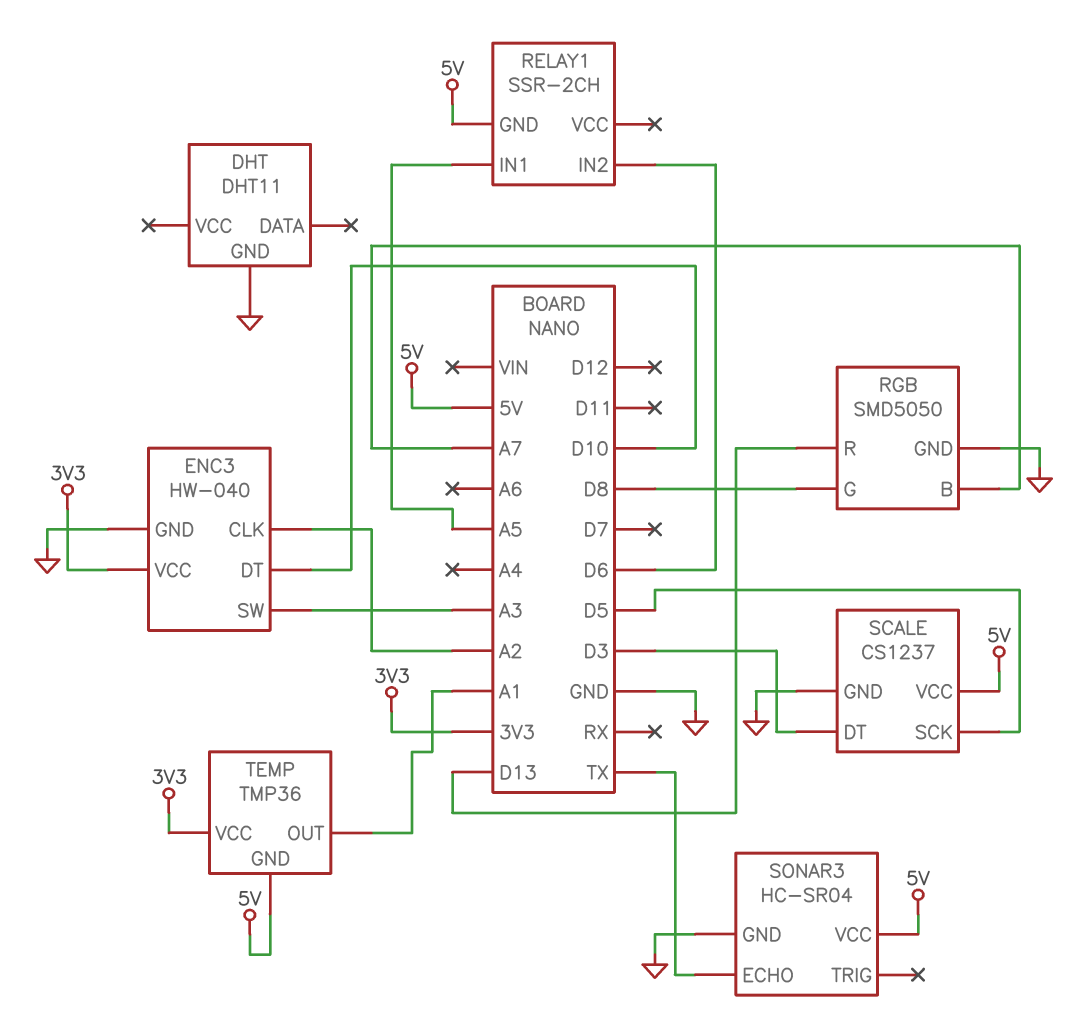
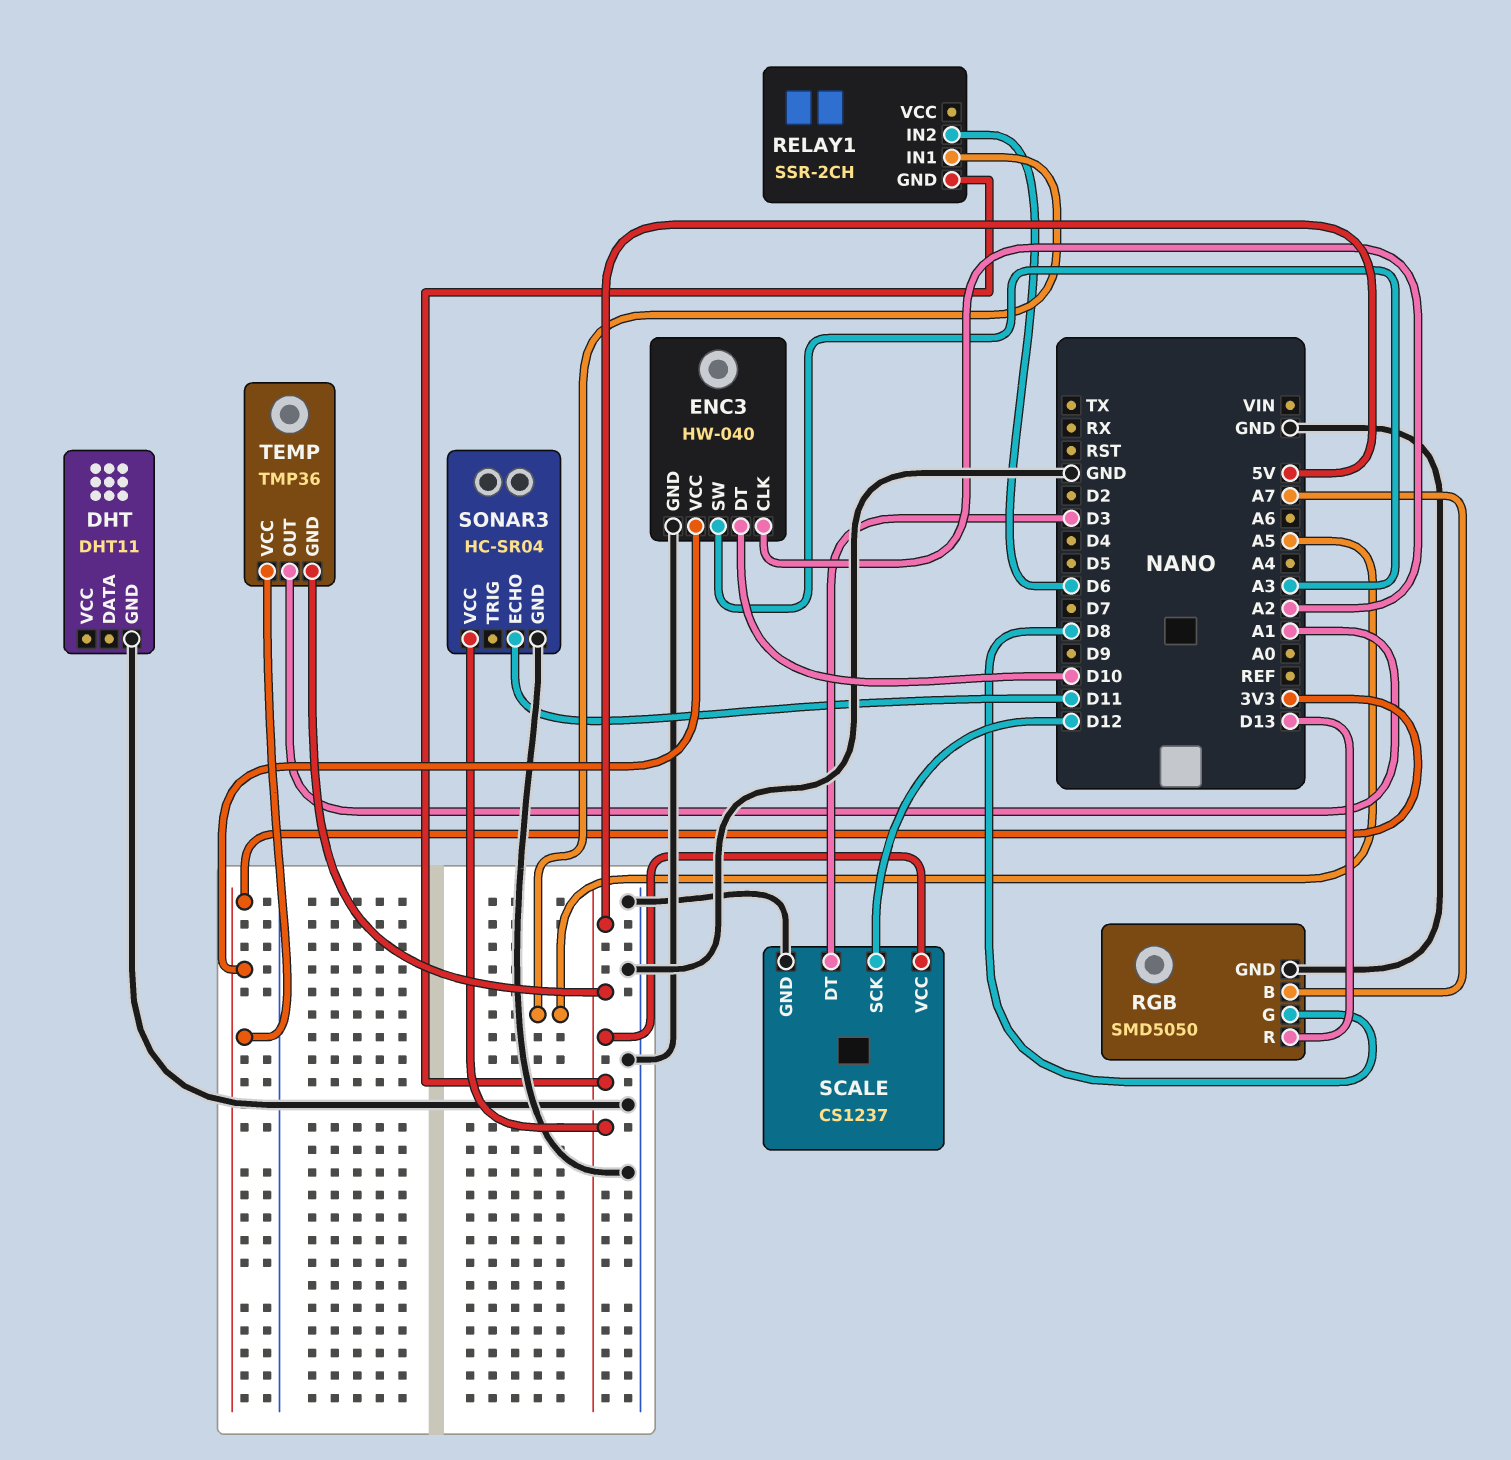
SCALE pin SCK: D5 -> D12
SONAR3 pin ECHO: TX -> D11

